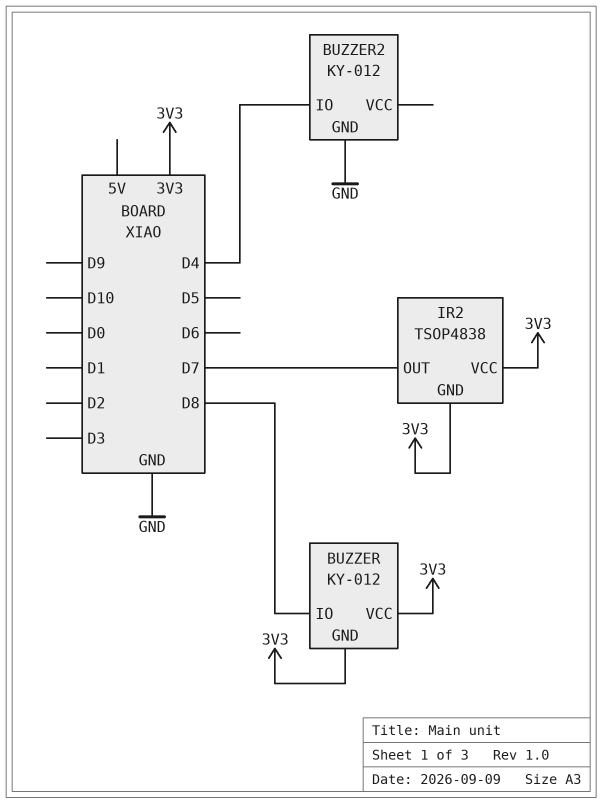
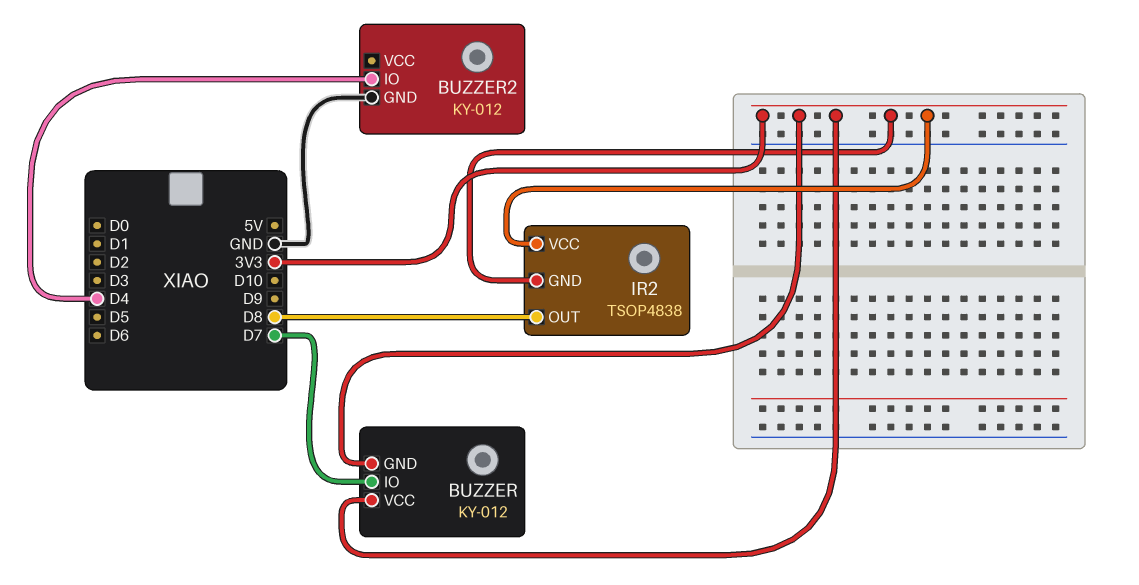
BUZZER pin IO: D8 -> D7
IR2 pin OUT: D7 -> D8

